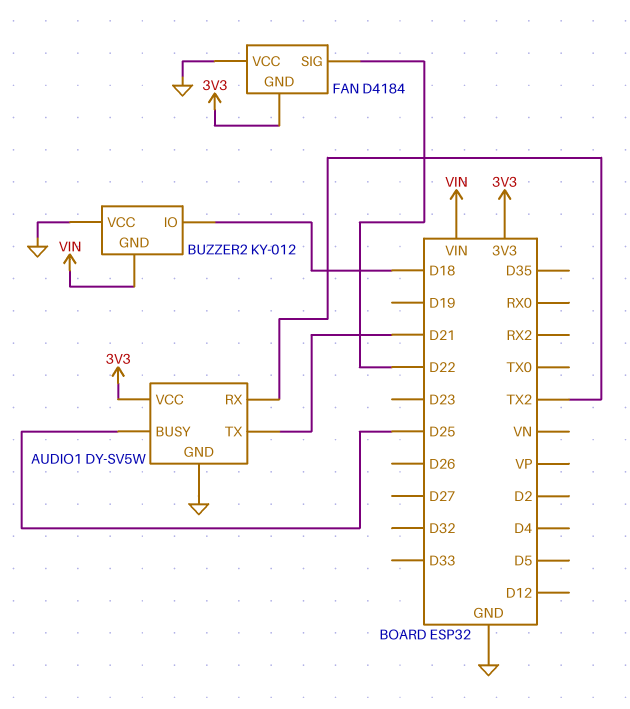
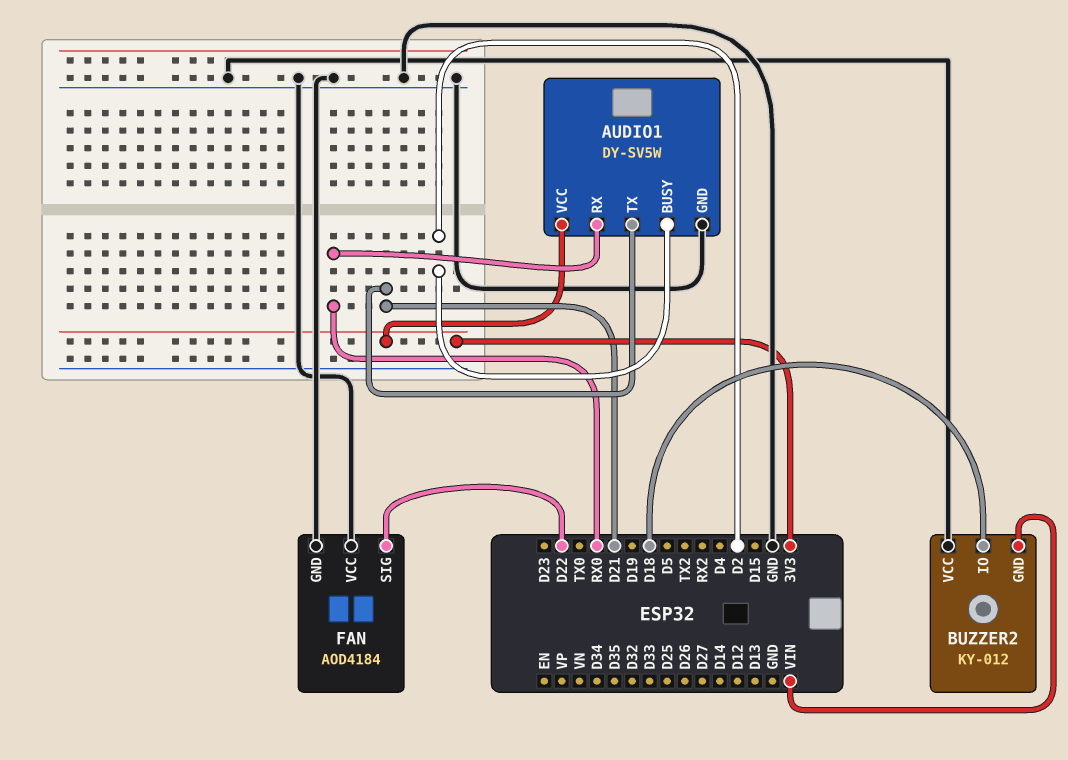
AUDIO1 pin BUSY: D25 -> D2
AUDIO1 pin RX: TX2 -> RX0
FAN: D4184 -> AOD4184
FAN pin GND: 3V3 -> GND

